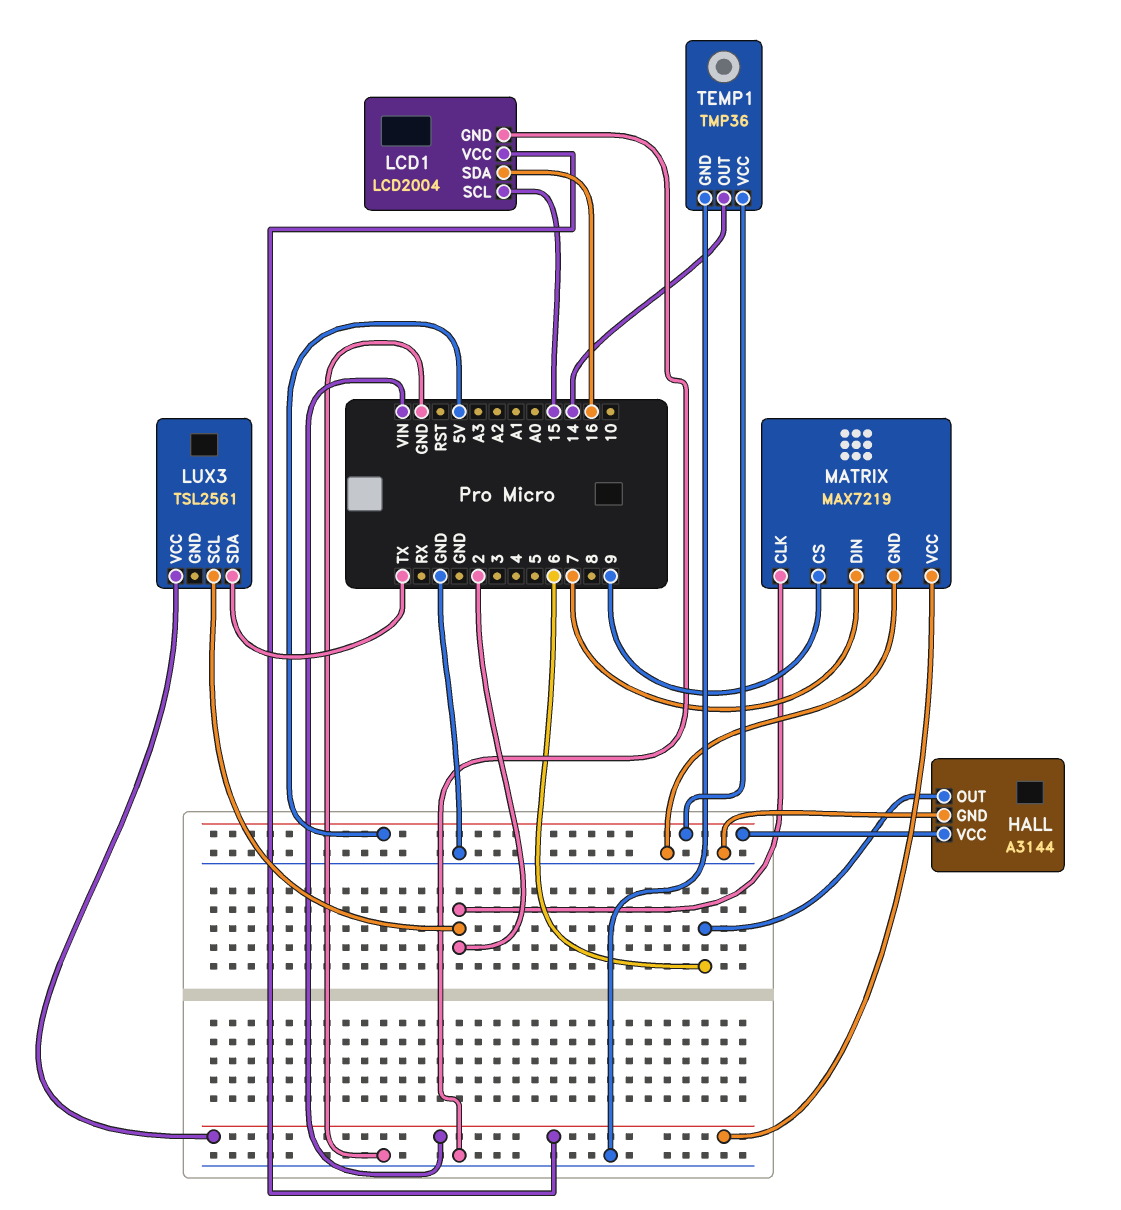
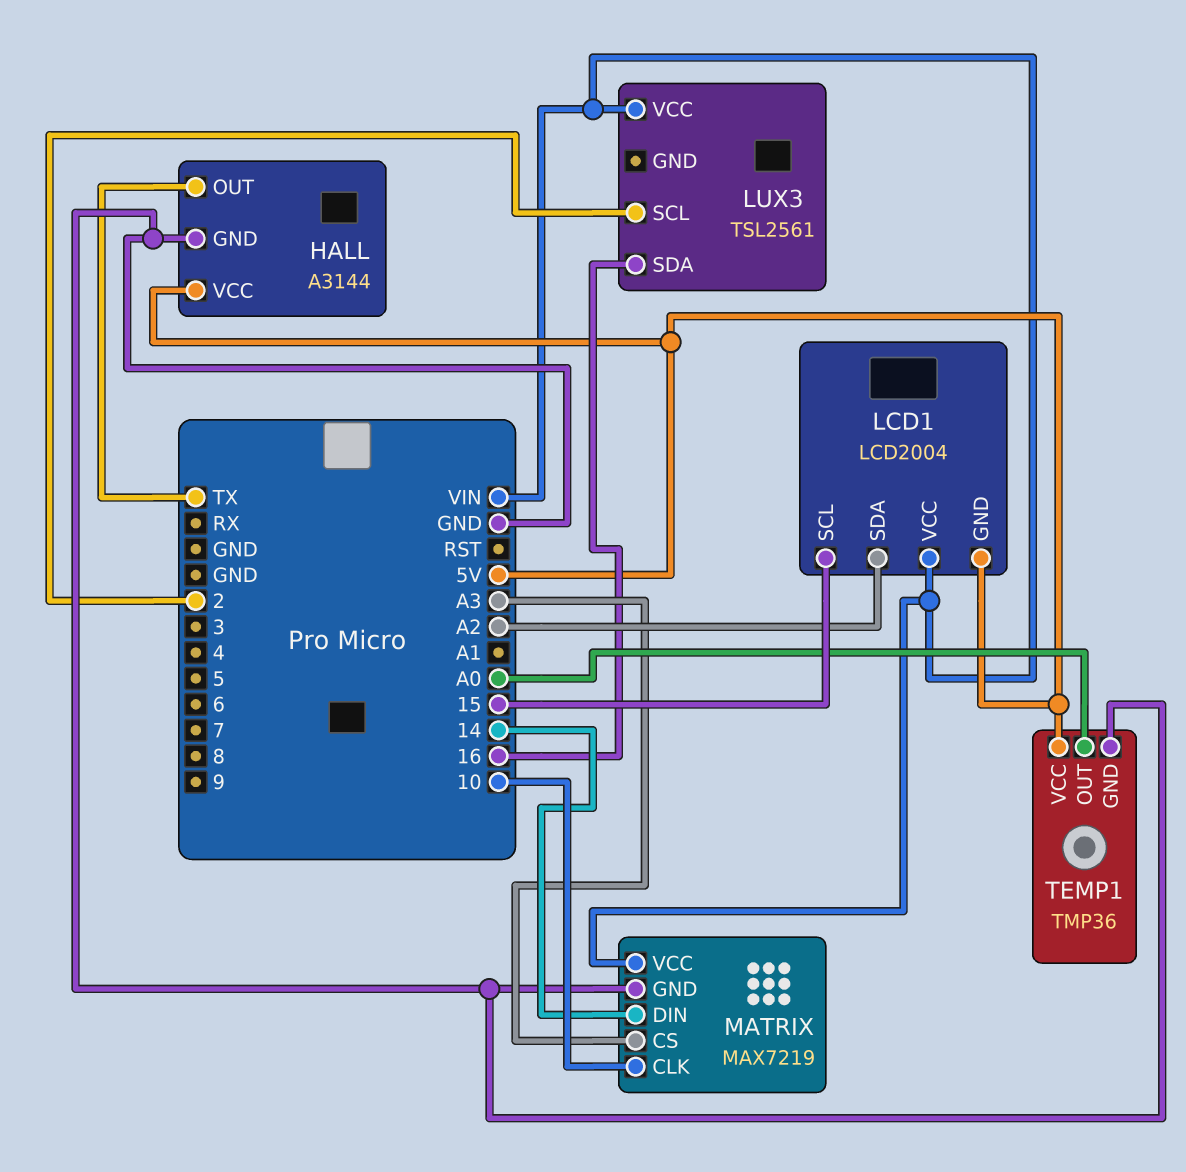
HALL pin OUT: 6 -> TX
LCD1 pin GND: GND -> 5V
LCD1 pin SDA: 16 -> A2
LUX3 pin SDA: TX -> 16
MATRIX pin CLK: 2 -> 10
MATRIX pin CS: 9 -> A3
MATRIX pin DIN: 7 -> 14
TEMP1 pin OUT: 14 -> A0

